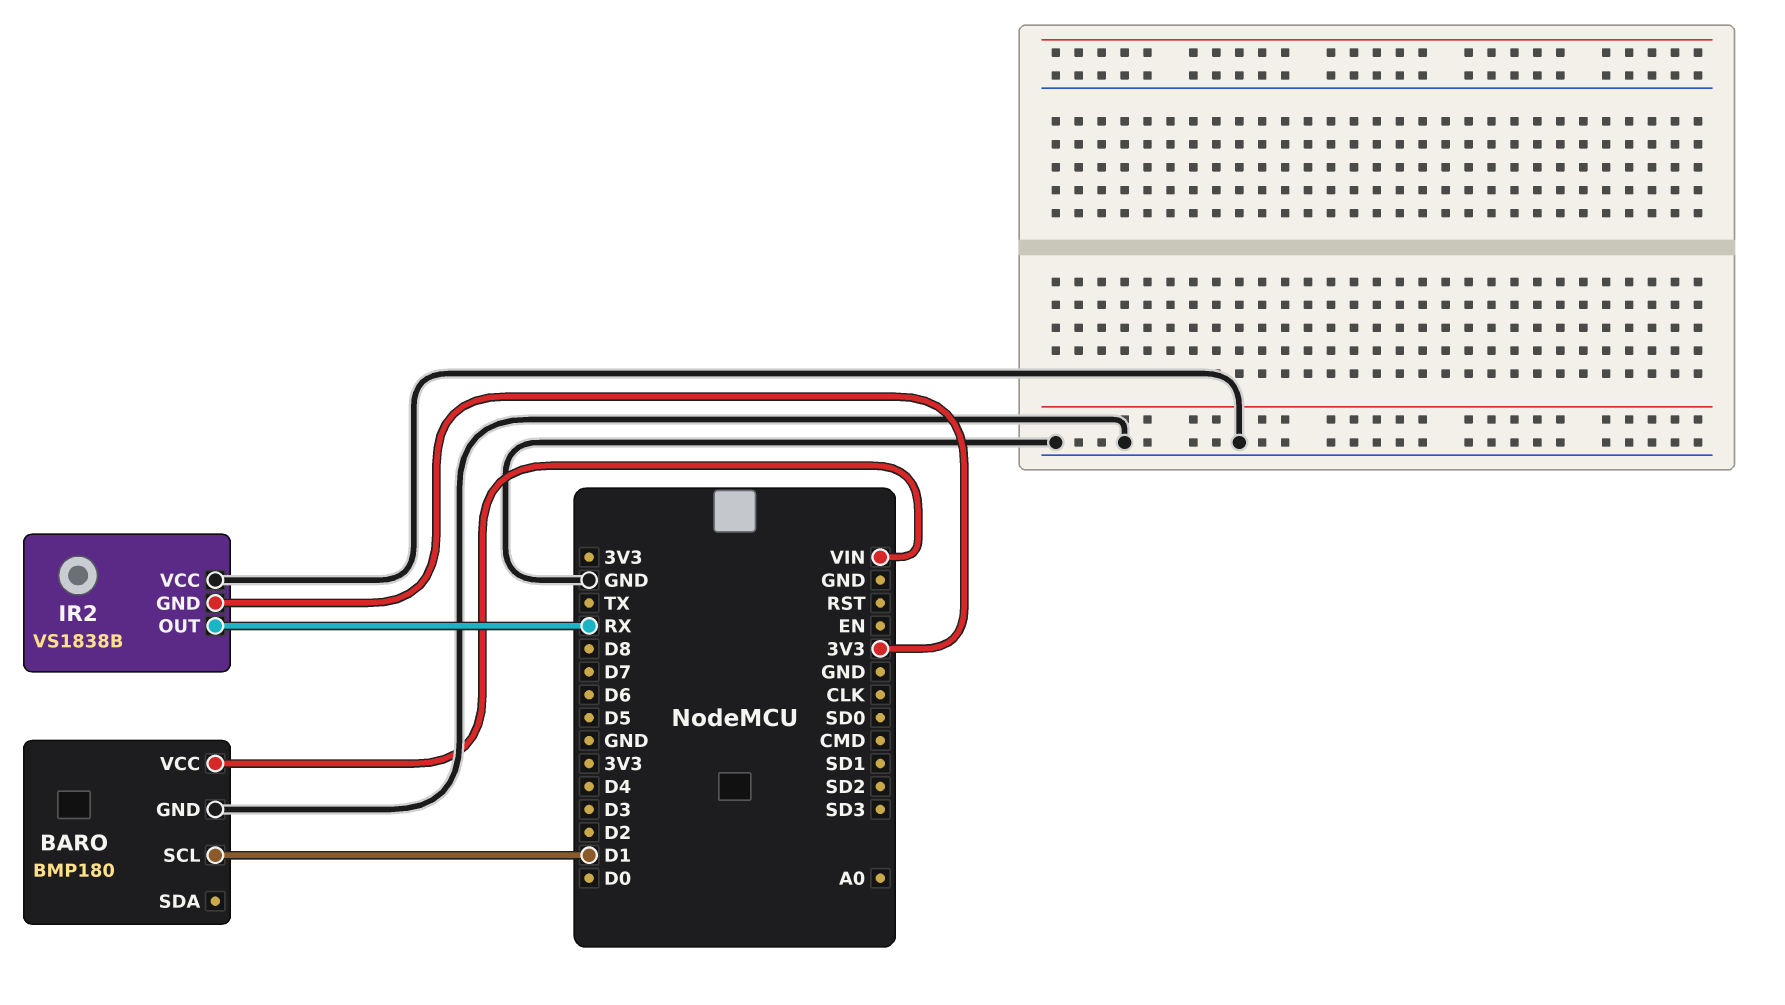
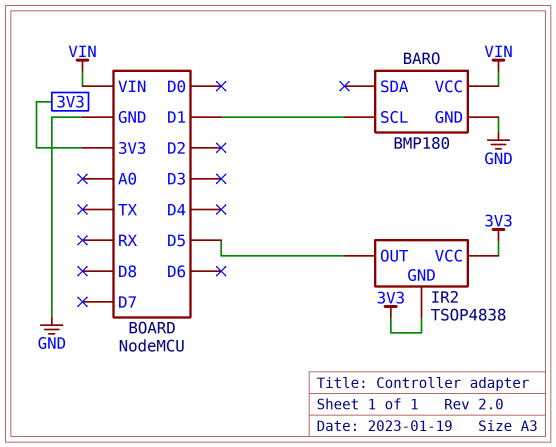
IR2: VS1838B -> TSOP4838
IR2 pin OUT: RX -> D5
IR2 pin VCC: GND -> 3V3

